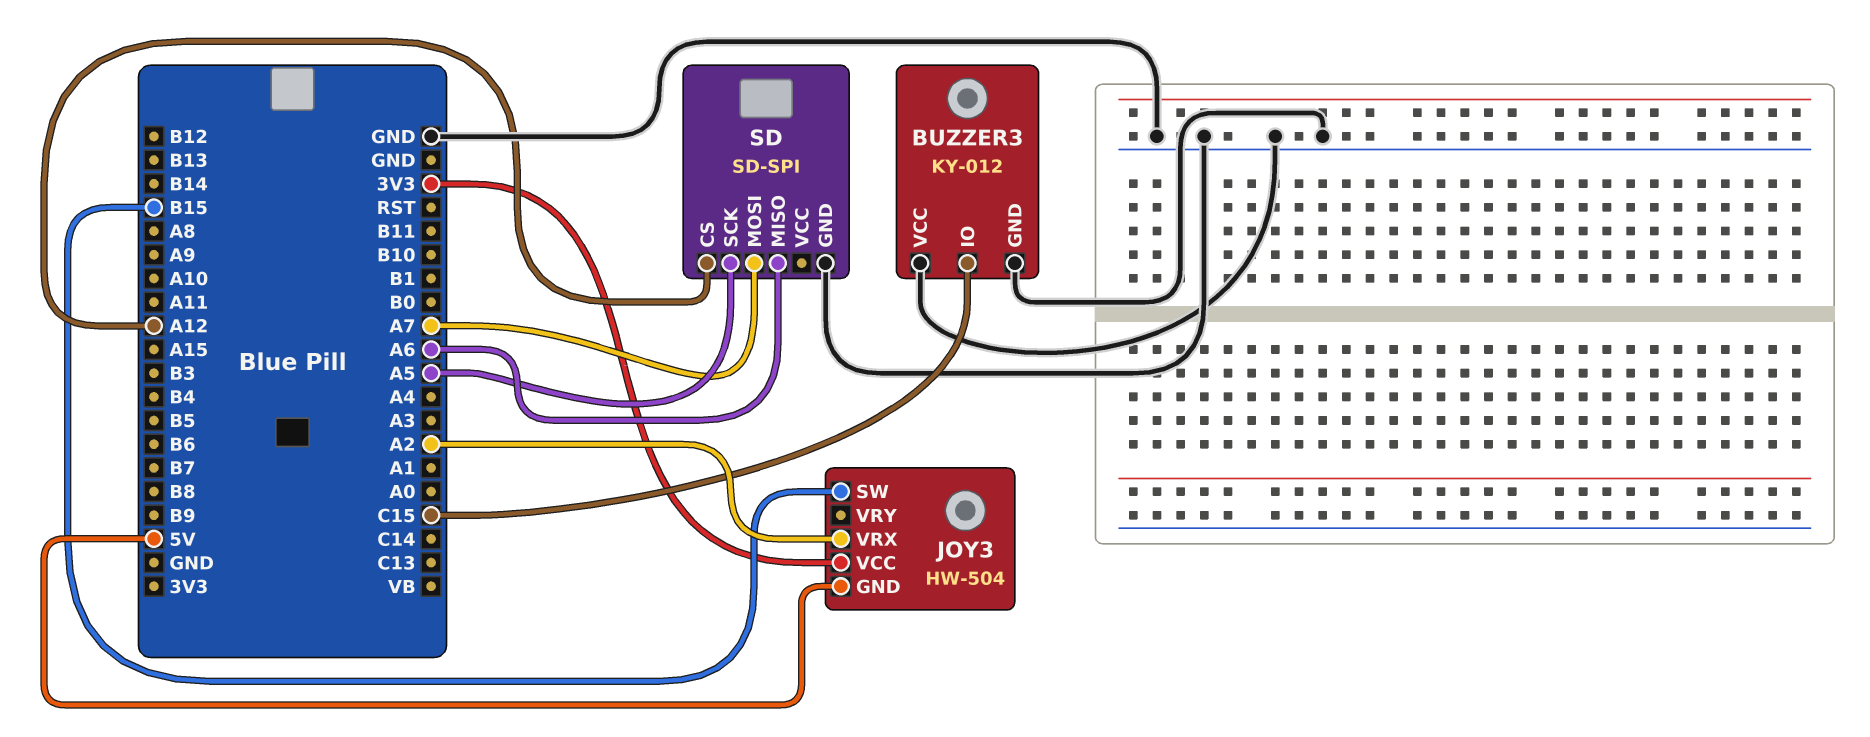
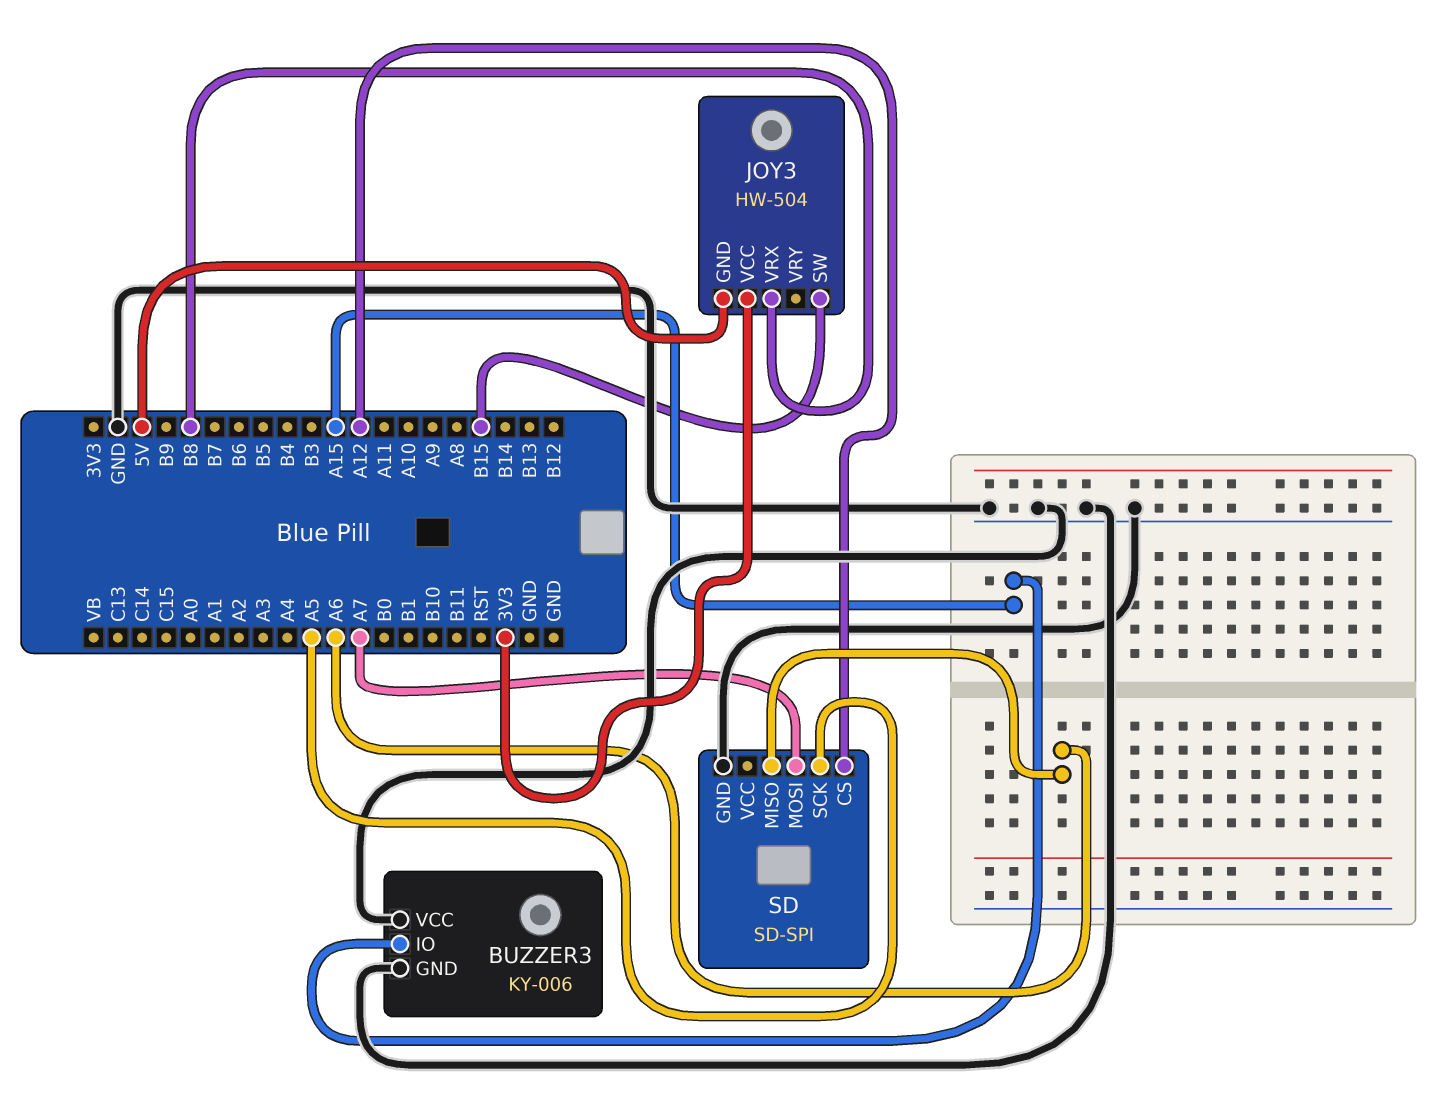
BUZZER3: KY-012 -> KY-006
BUZZER3 pin IO: C15 -> A15
JOY3 pin VRX: A2 -> B8

